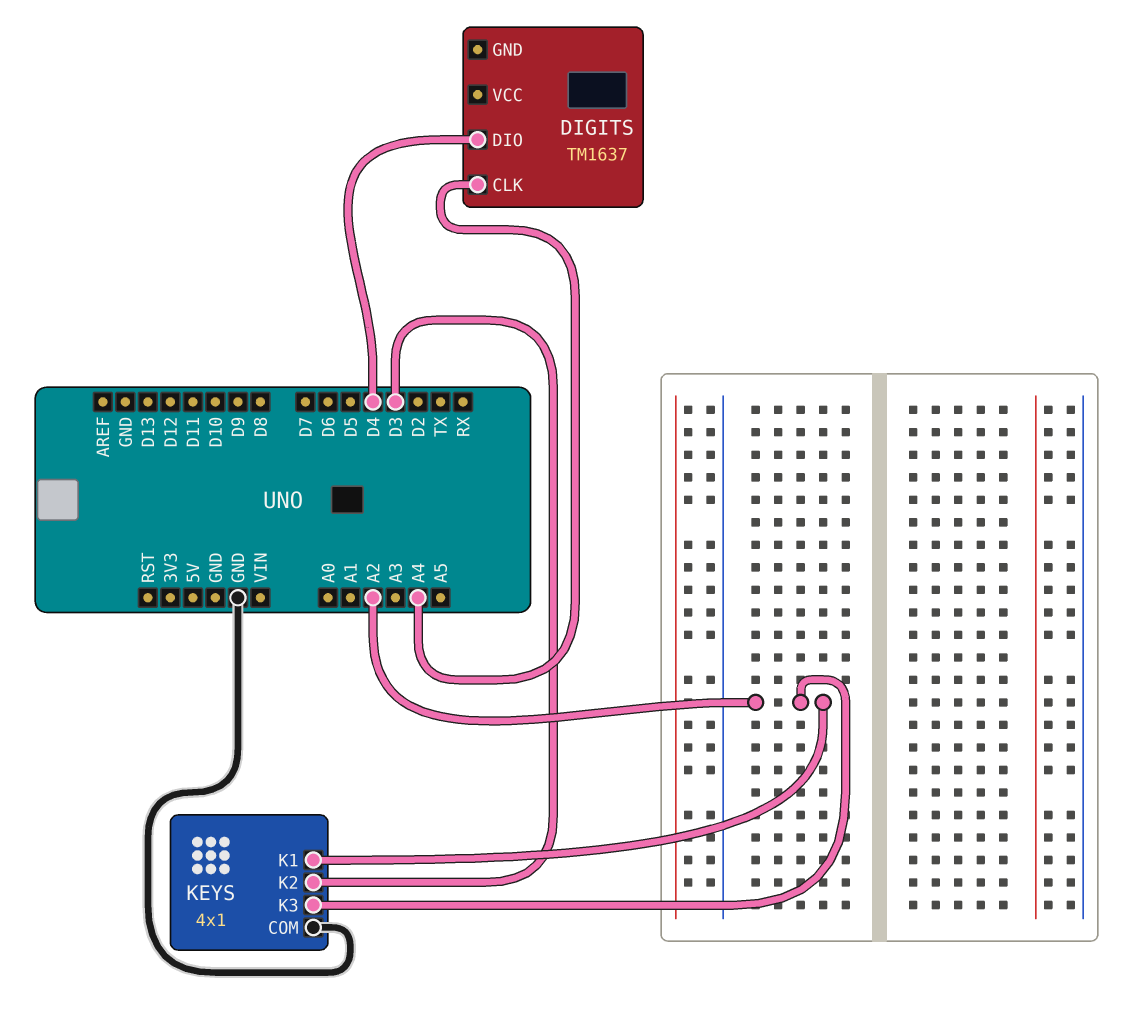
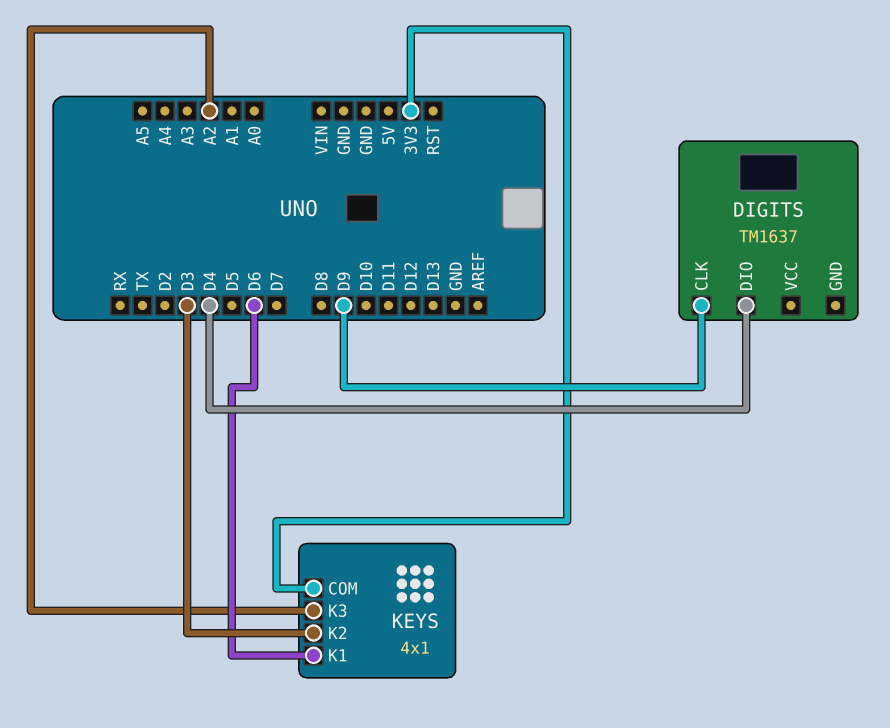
DIGITS pin CLK: A4 -> D9
KEYS pin COM: GND -> 3V3
KEYS pin K1: A2 -> D6

